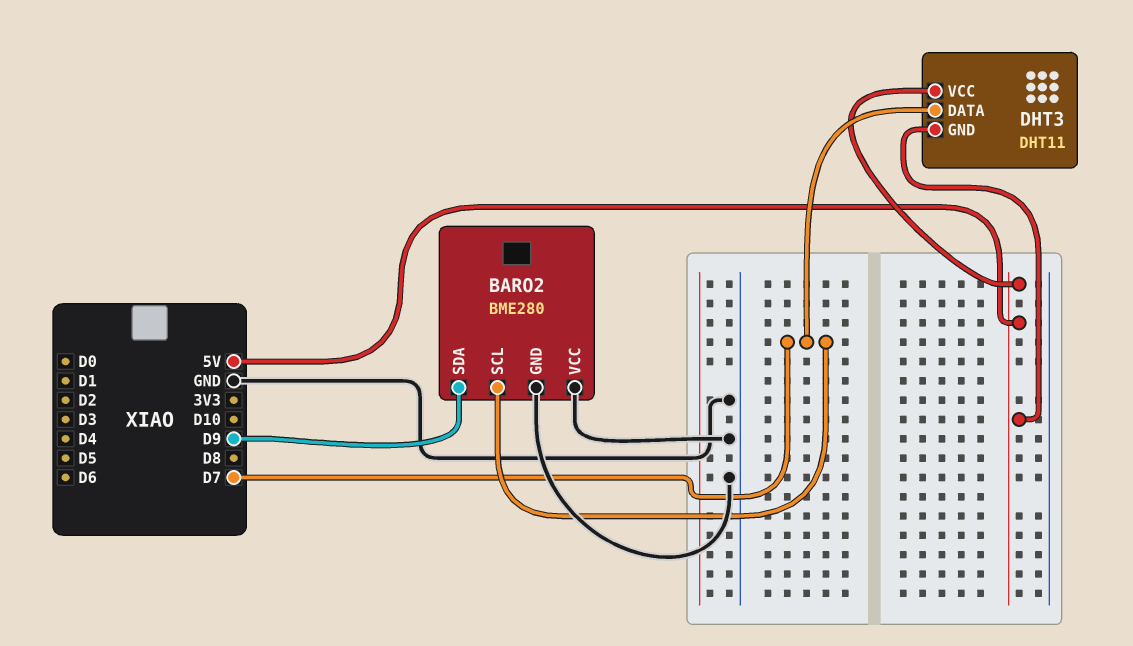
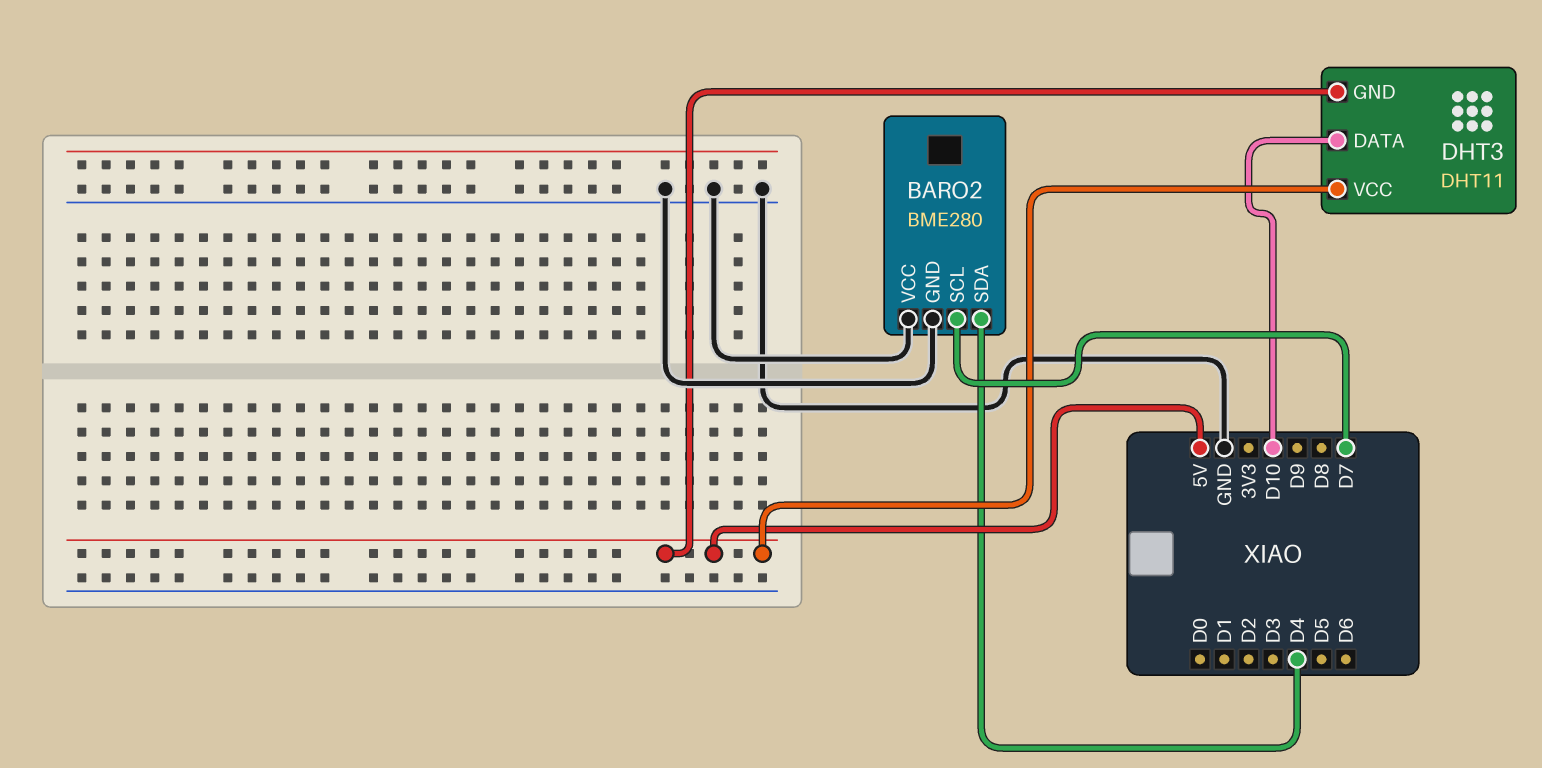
BARO2 pin SDA: D9 -> D4
DHT3 pin DATA: D7 -> D10

